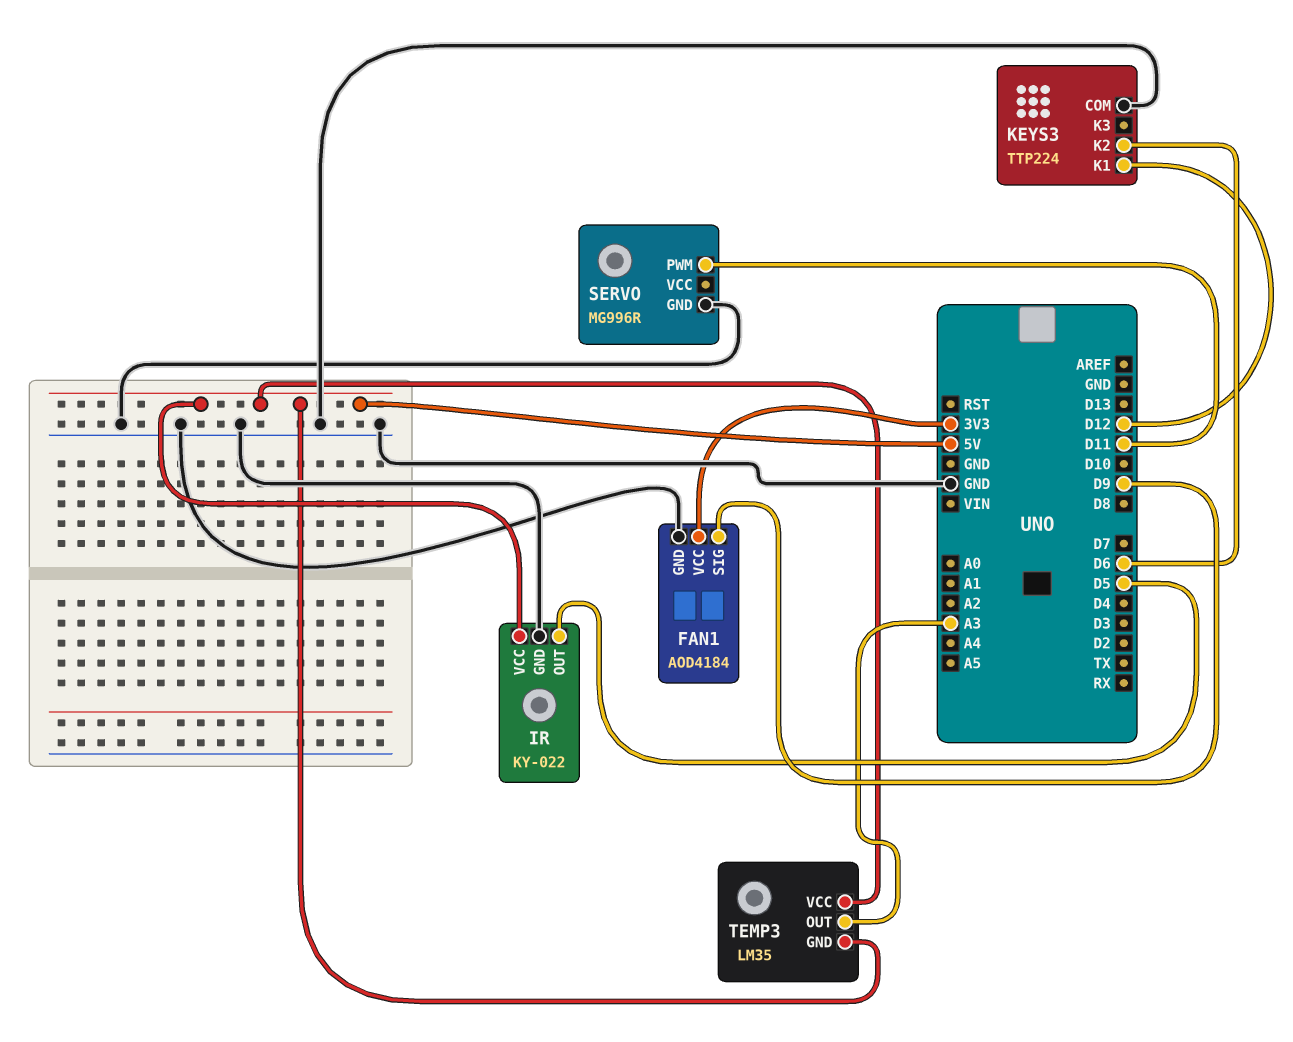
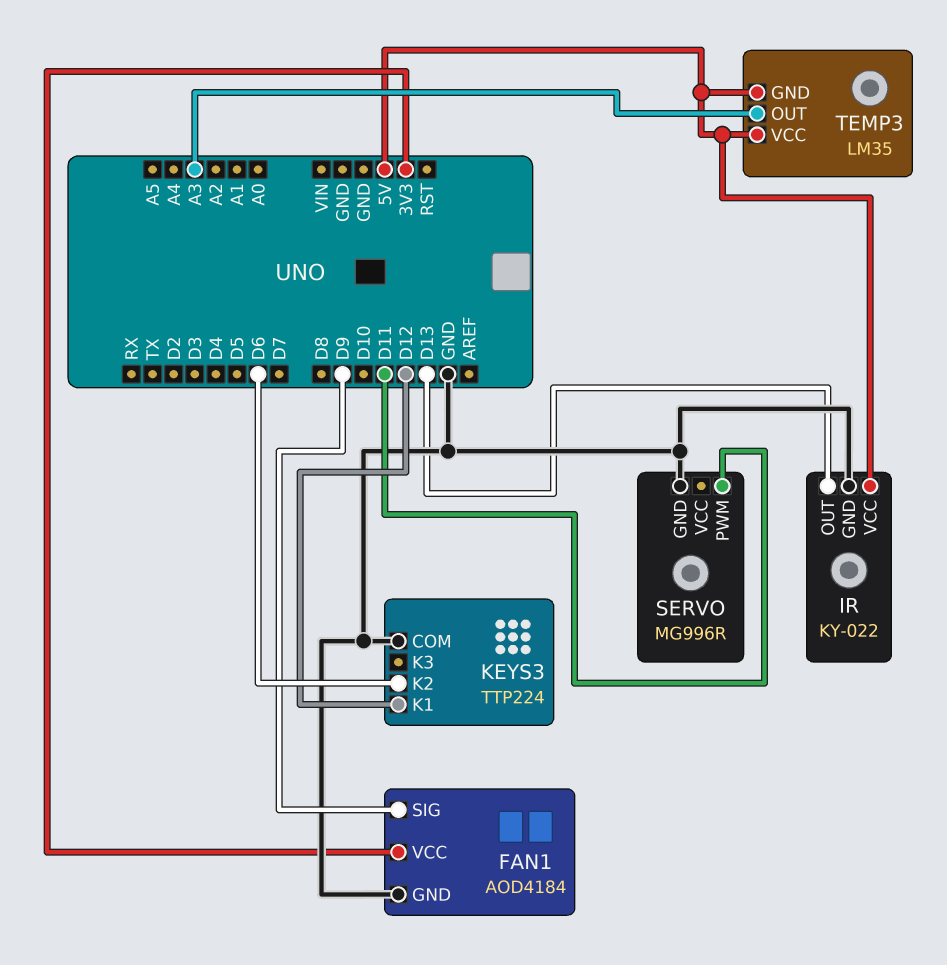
IR pin OUT: D5 -> D13

